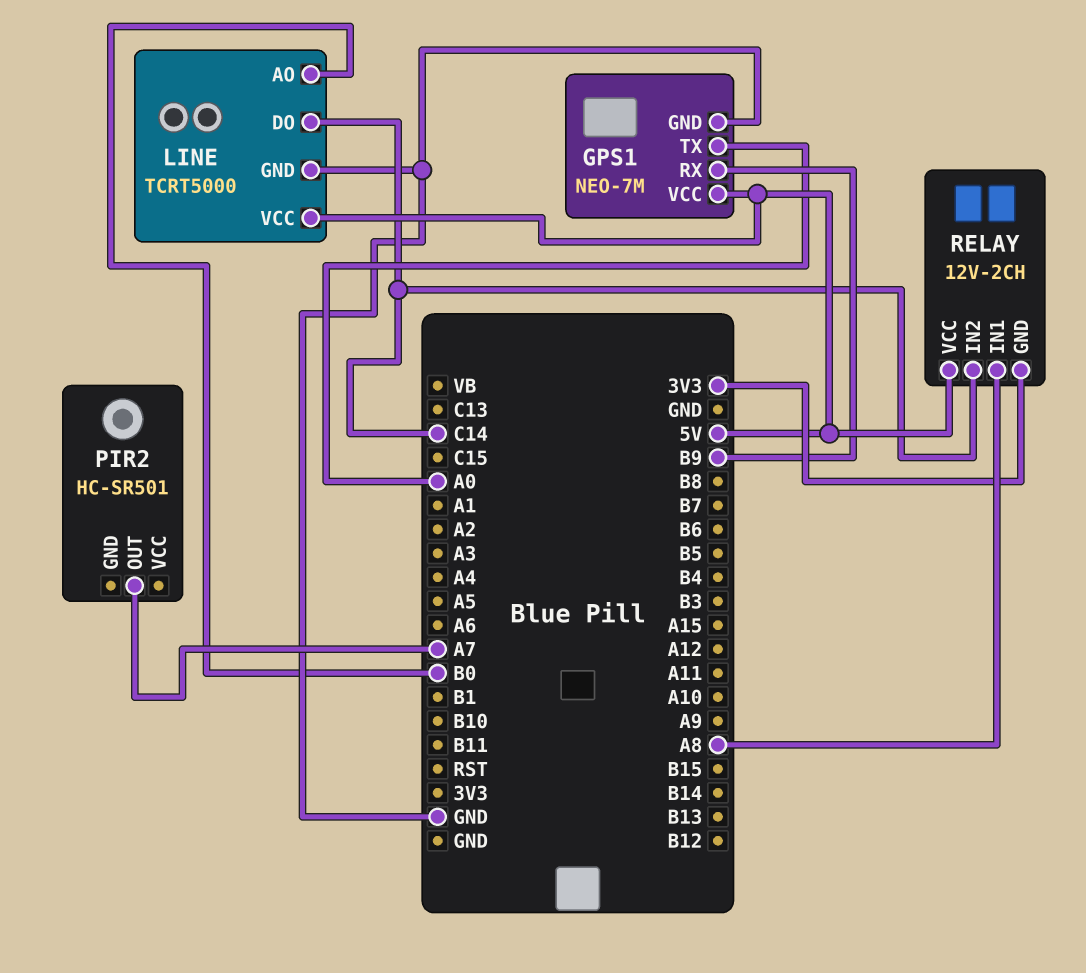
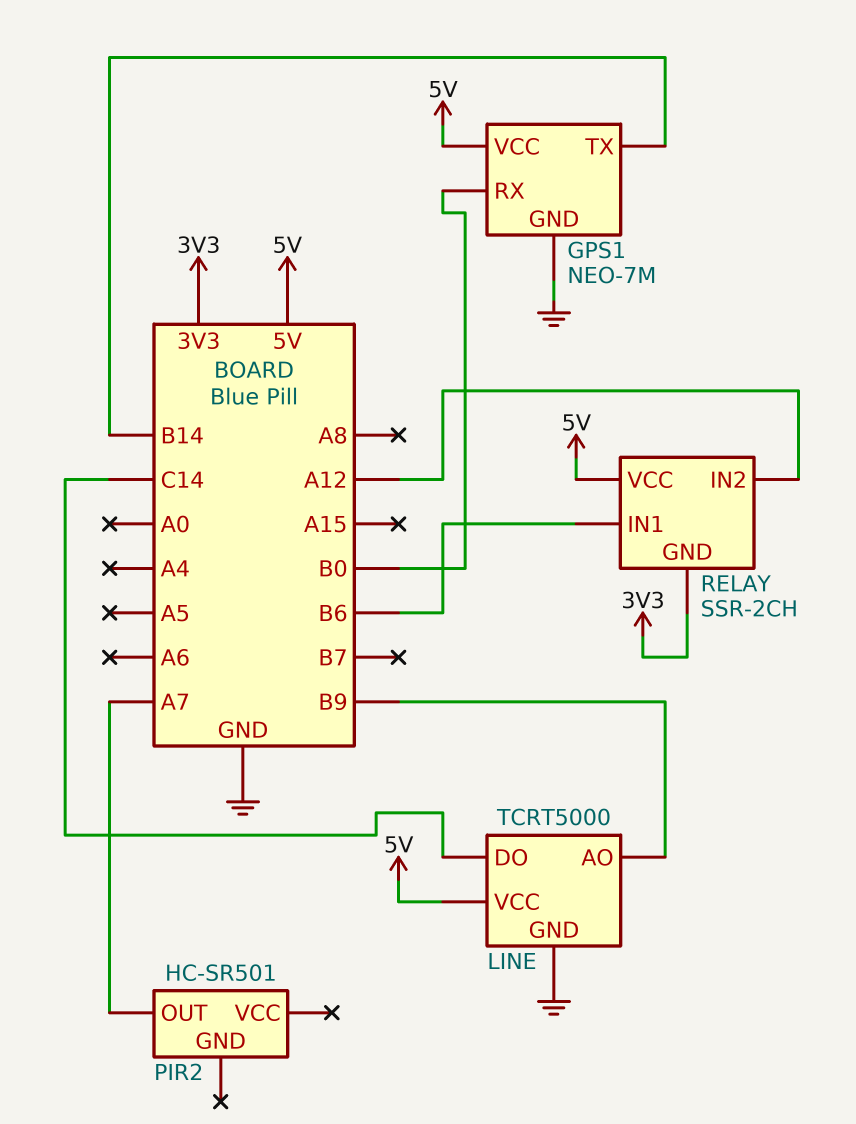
GPS1 pin RX: B9 -> B0
GPS1 pin TX: A0 -> B14
LINE pin AO: B0 -> B9
RELAY: 12V-2CH -> SSR-2CH
RELAY pin IN1: A8 -> B6
RELAY pin IN2: C14 -> A12

